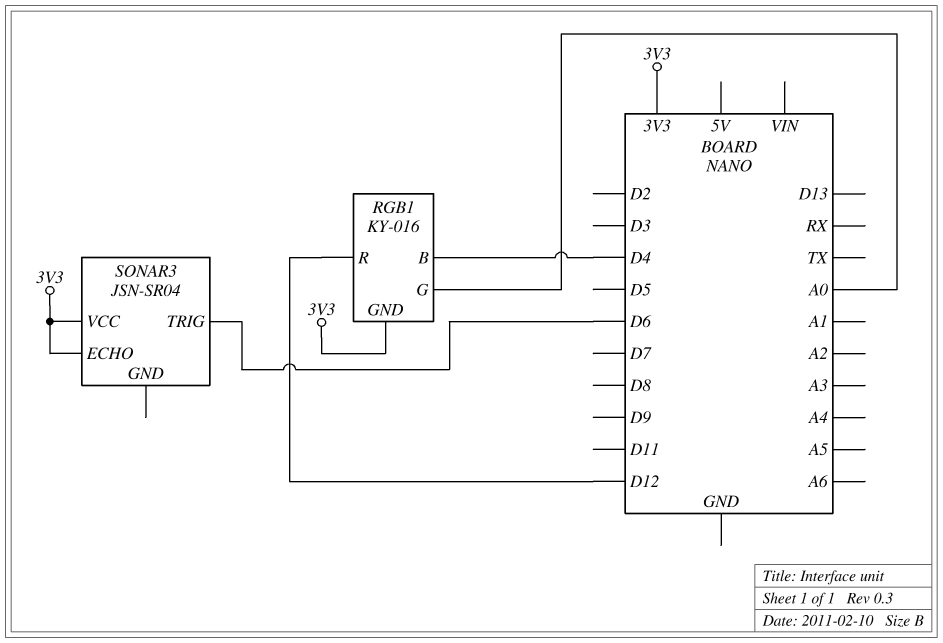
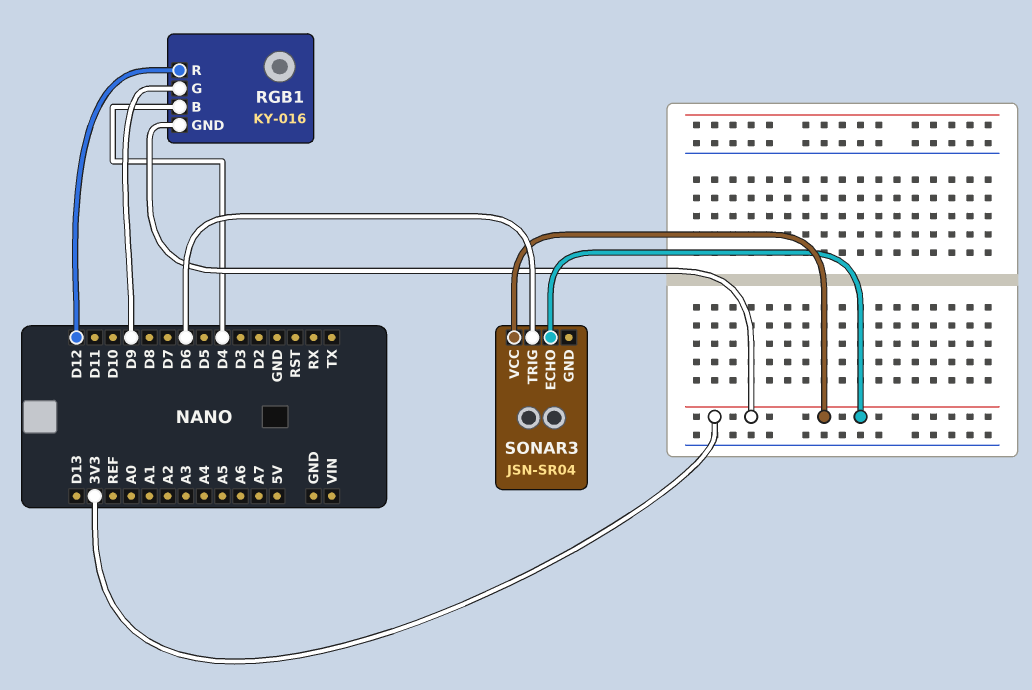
RGB1 pin G: A0 -> D9

